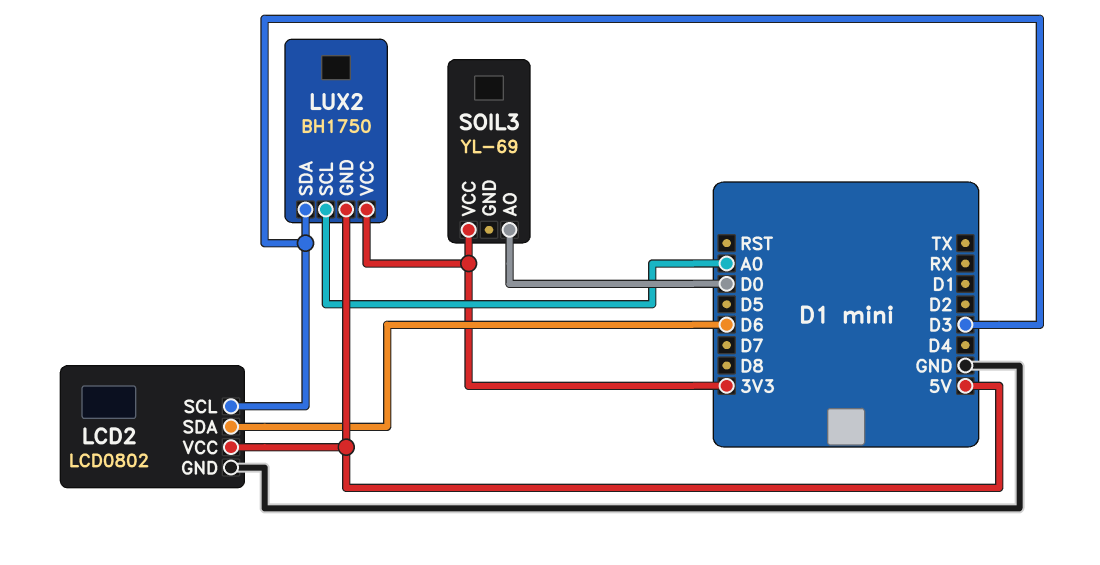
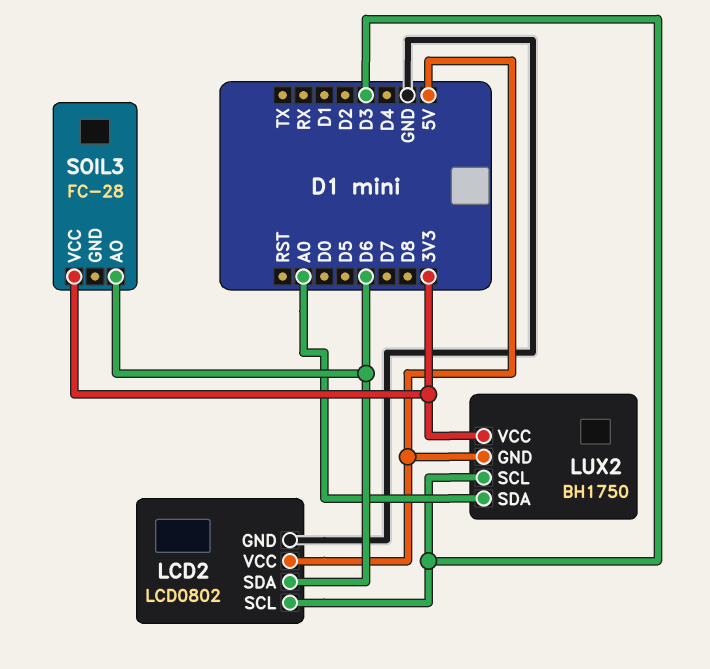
LUX2 pin SCL: A0 -> D3
LUX2 pin SDA: D3 -> A0
SOIL3: YL-69 -> FC-28
SOIL3 pin AO: D0 -> D6

